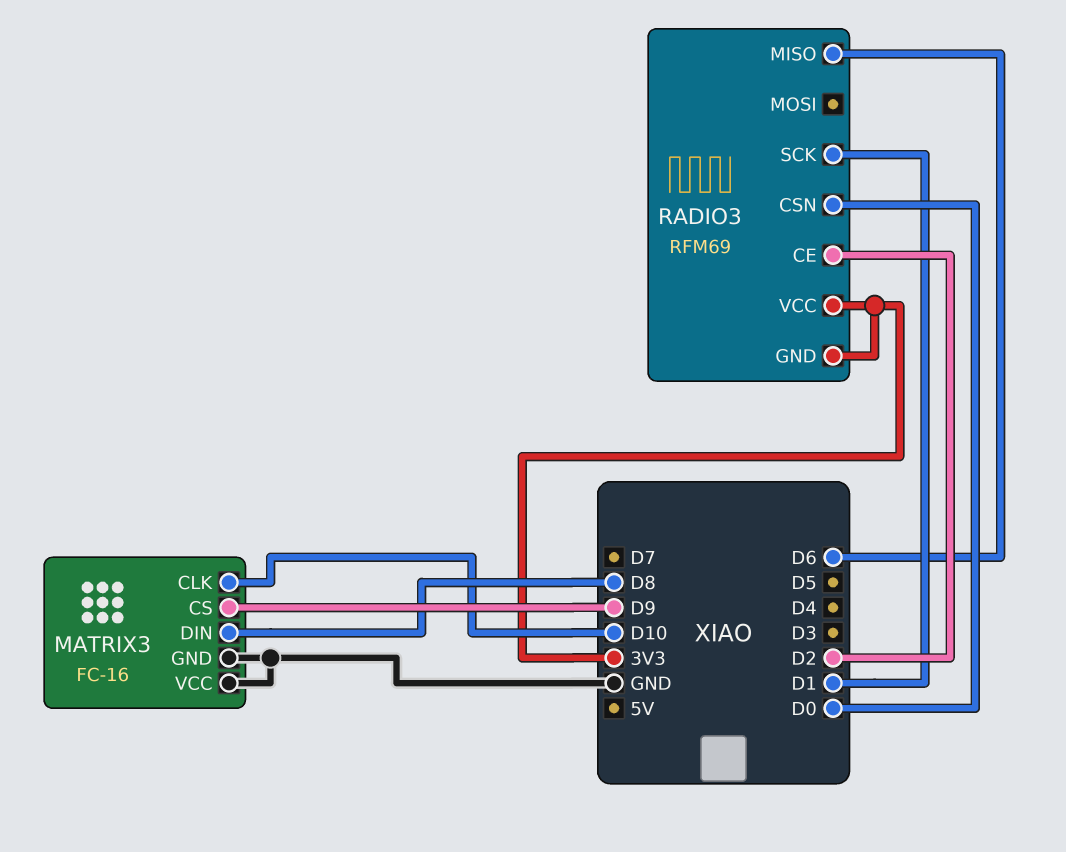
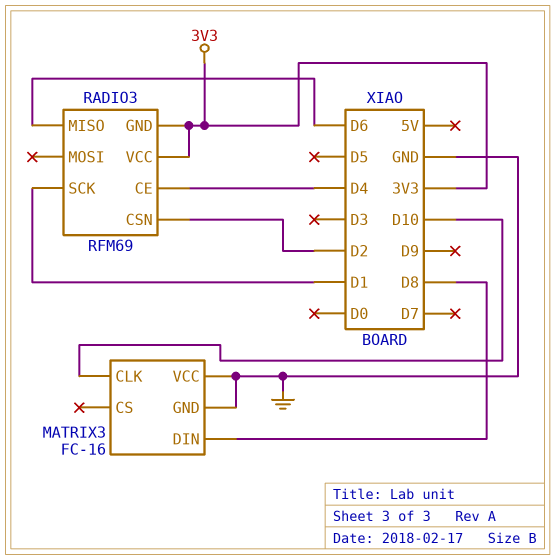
MATRIX3 pin CS: D9 -> none
RADIO3 pin CE: D2 -> D4
RADIO3 pin CSN: D0 -> D2

